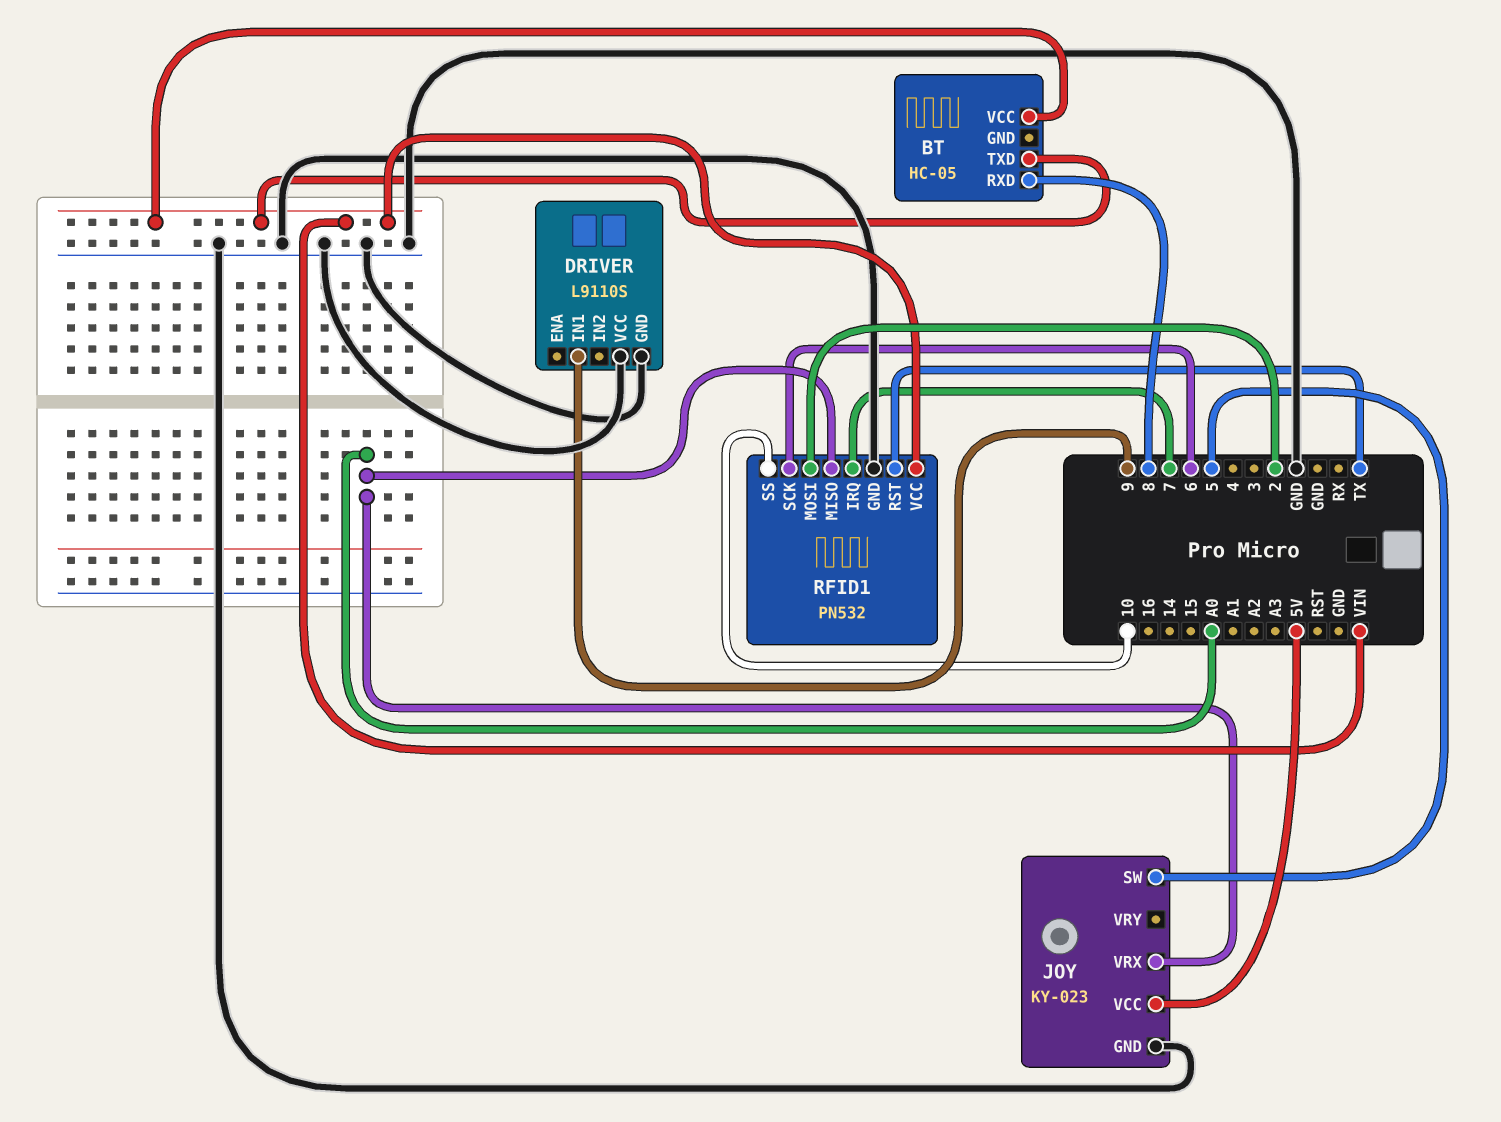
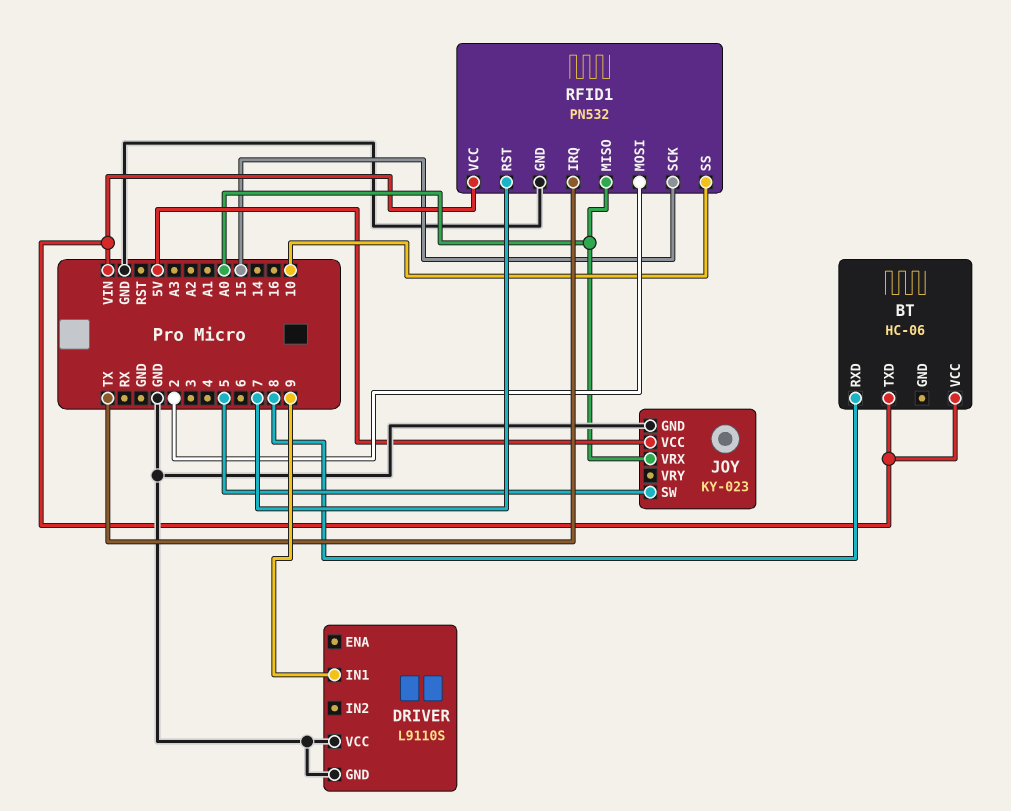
BT: HC-05 -> HC-06
RFID1 pin IRQ: 7 -> TX
RFID1 pin RST: TX -> 7
RFID1 pin SCK: 6 -> 15

